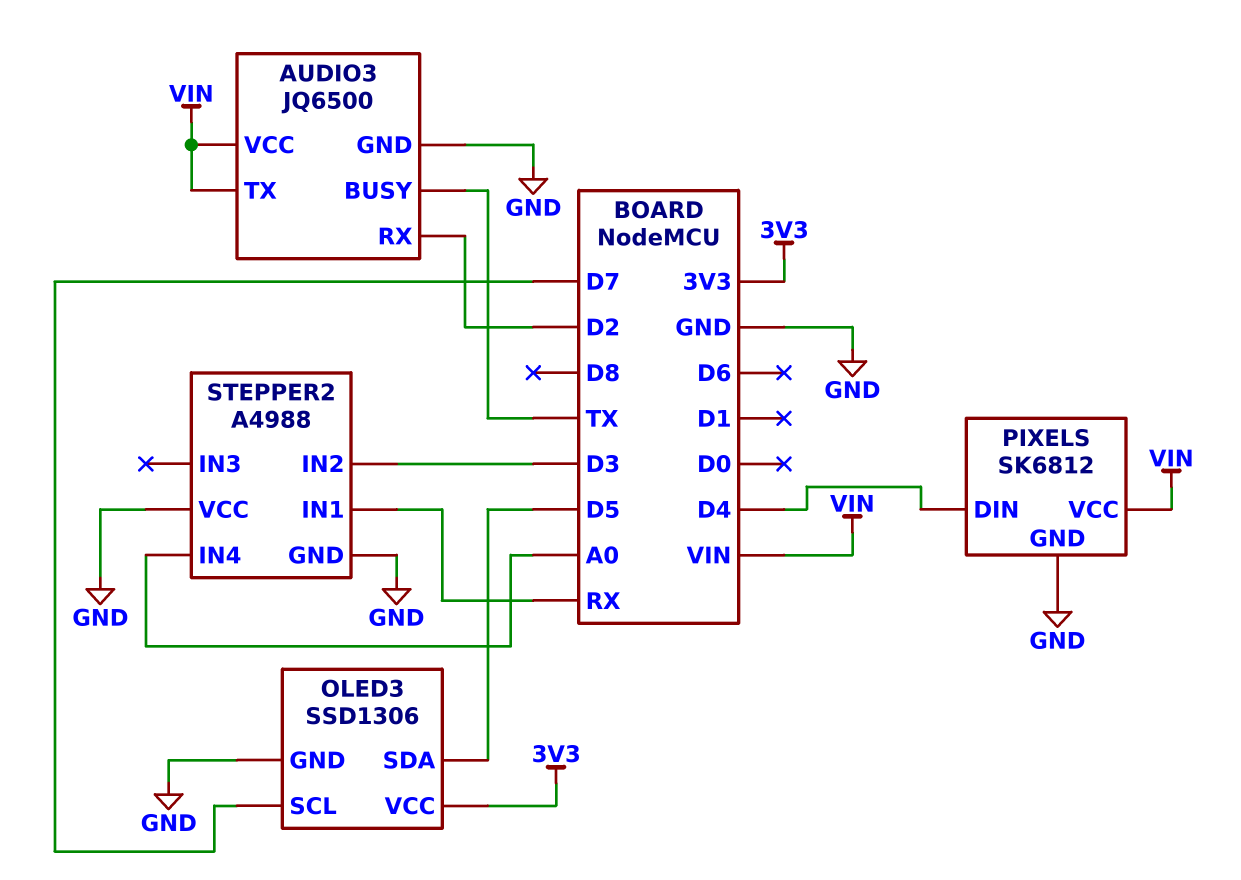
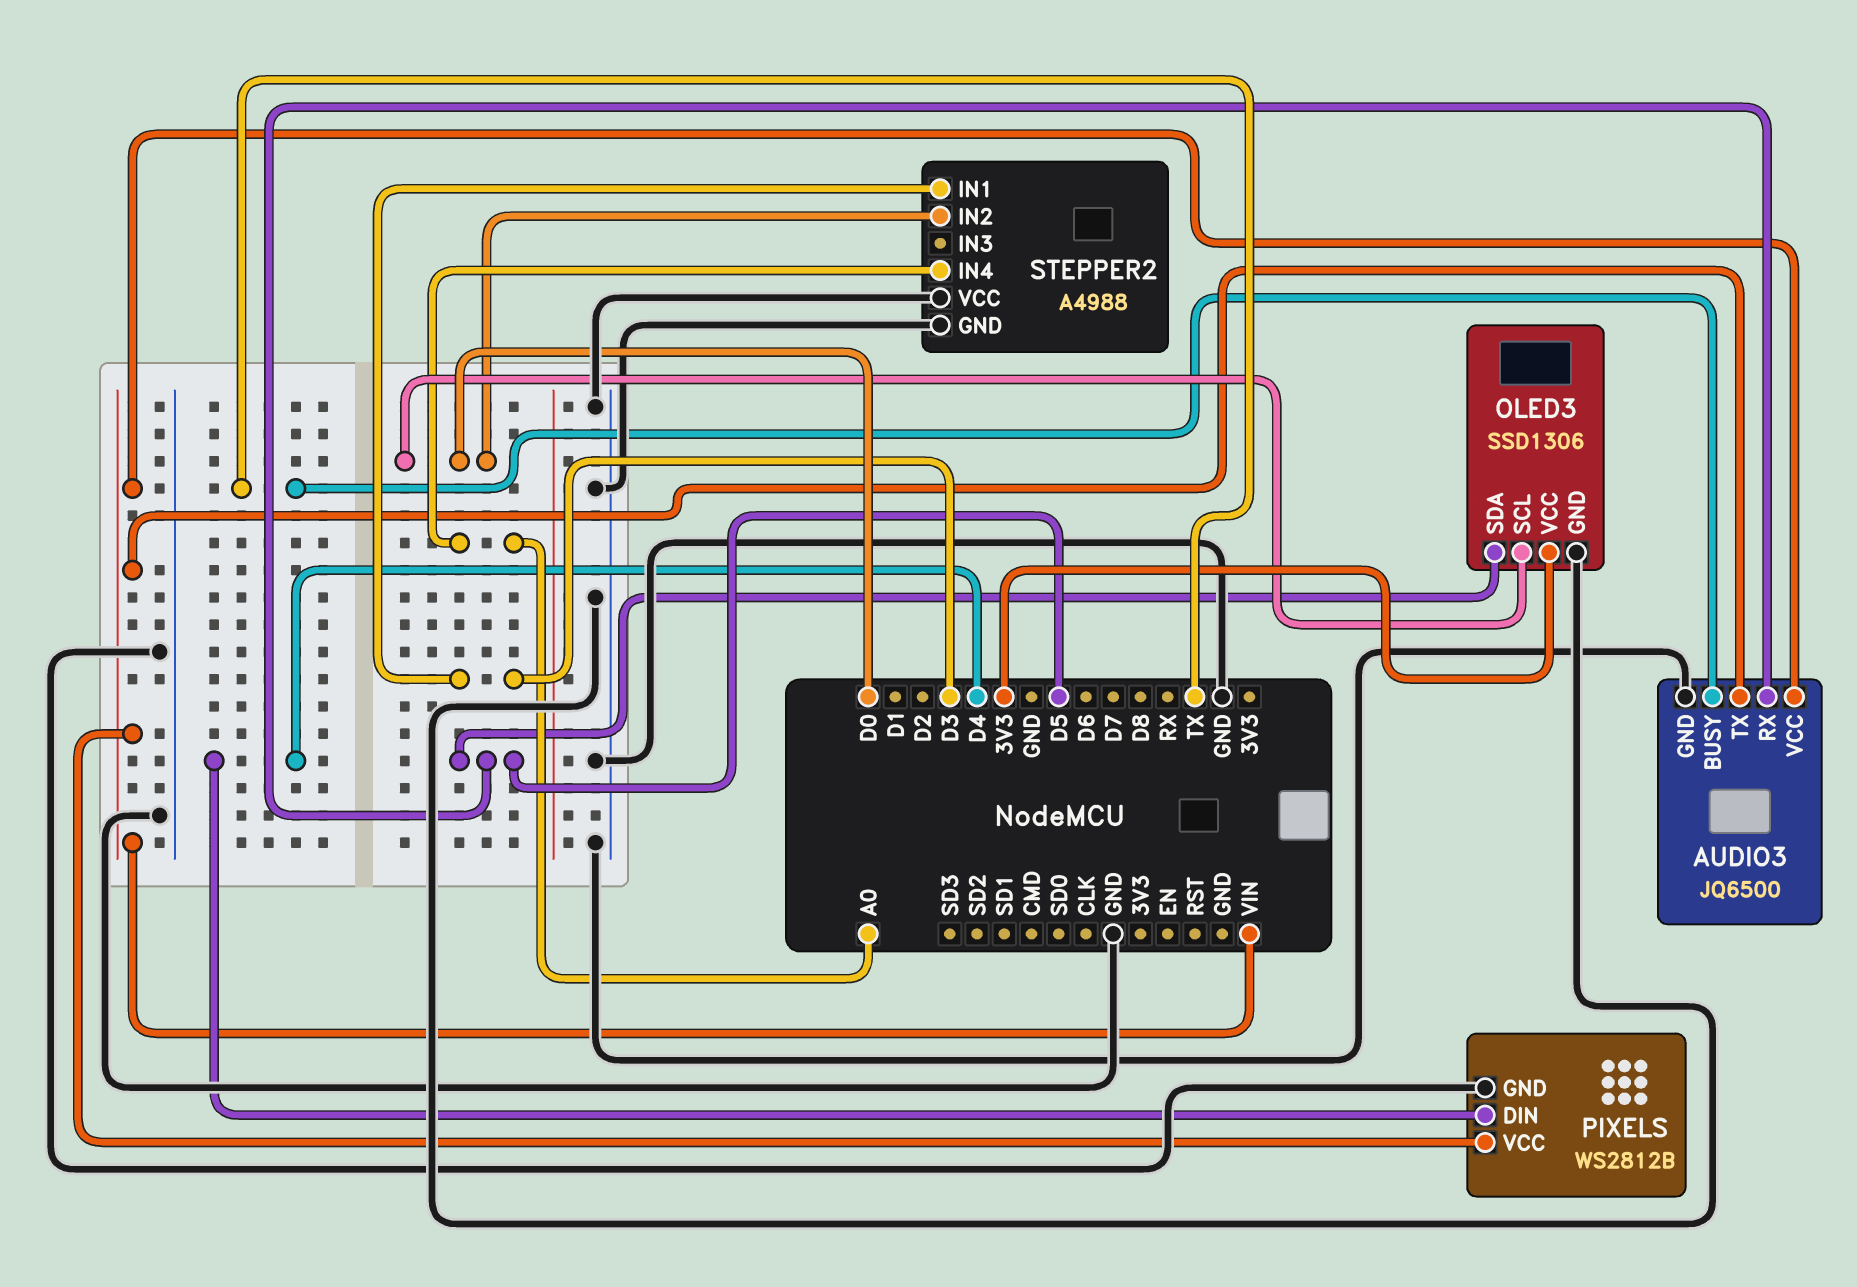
AUDIO3 pin RX: D2 -> D5
OLED3 pin SCL: D7 -> D0
PIXELS: SK6812 -> WS2812B
STEPPER2 pin IN1: RX -> D3
STEPPER2 pin IN2: D3 -> D0

